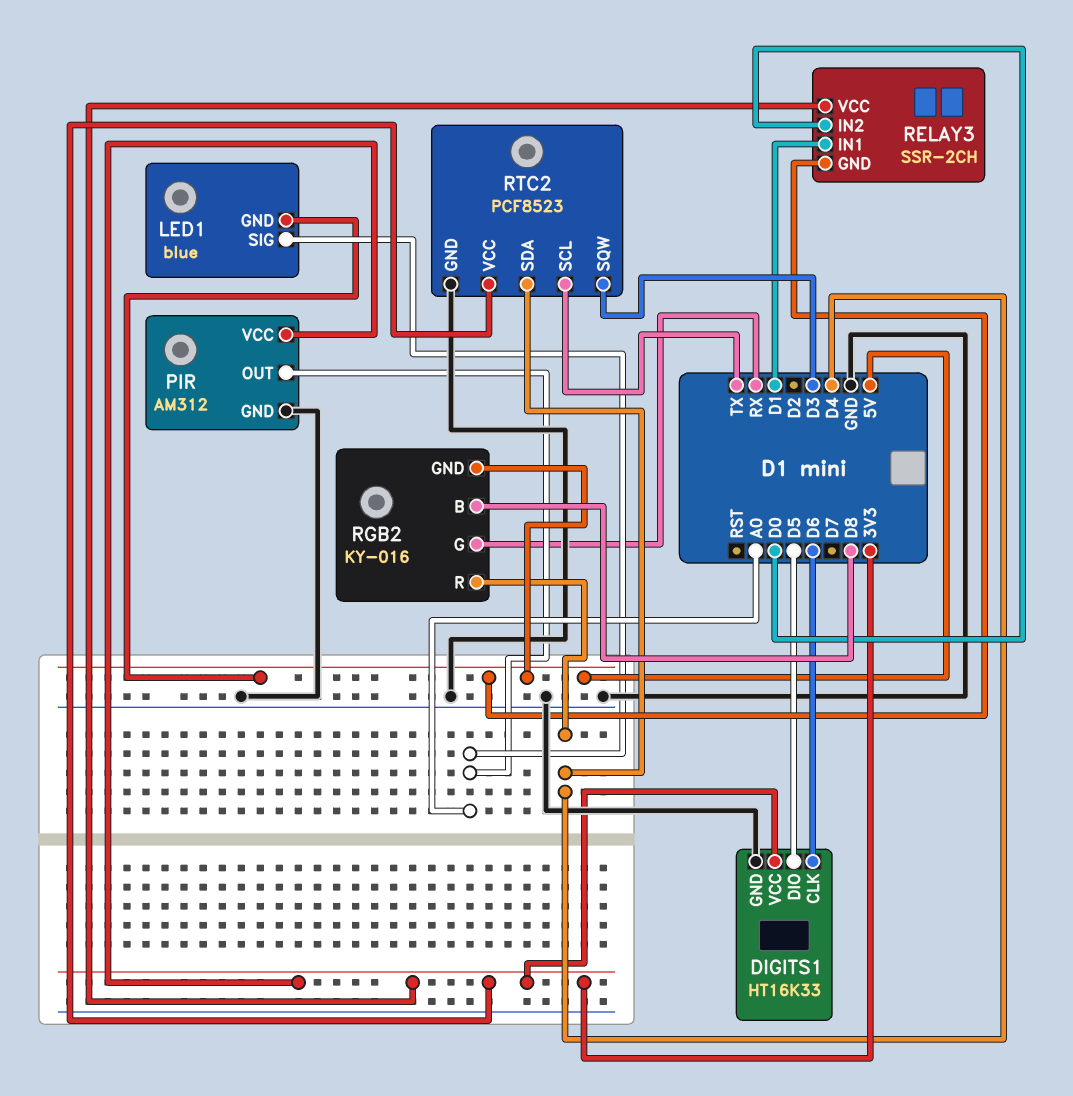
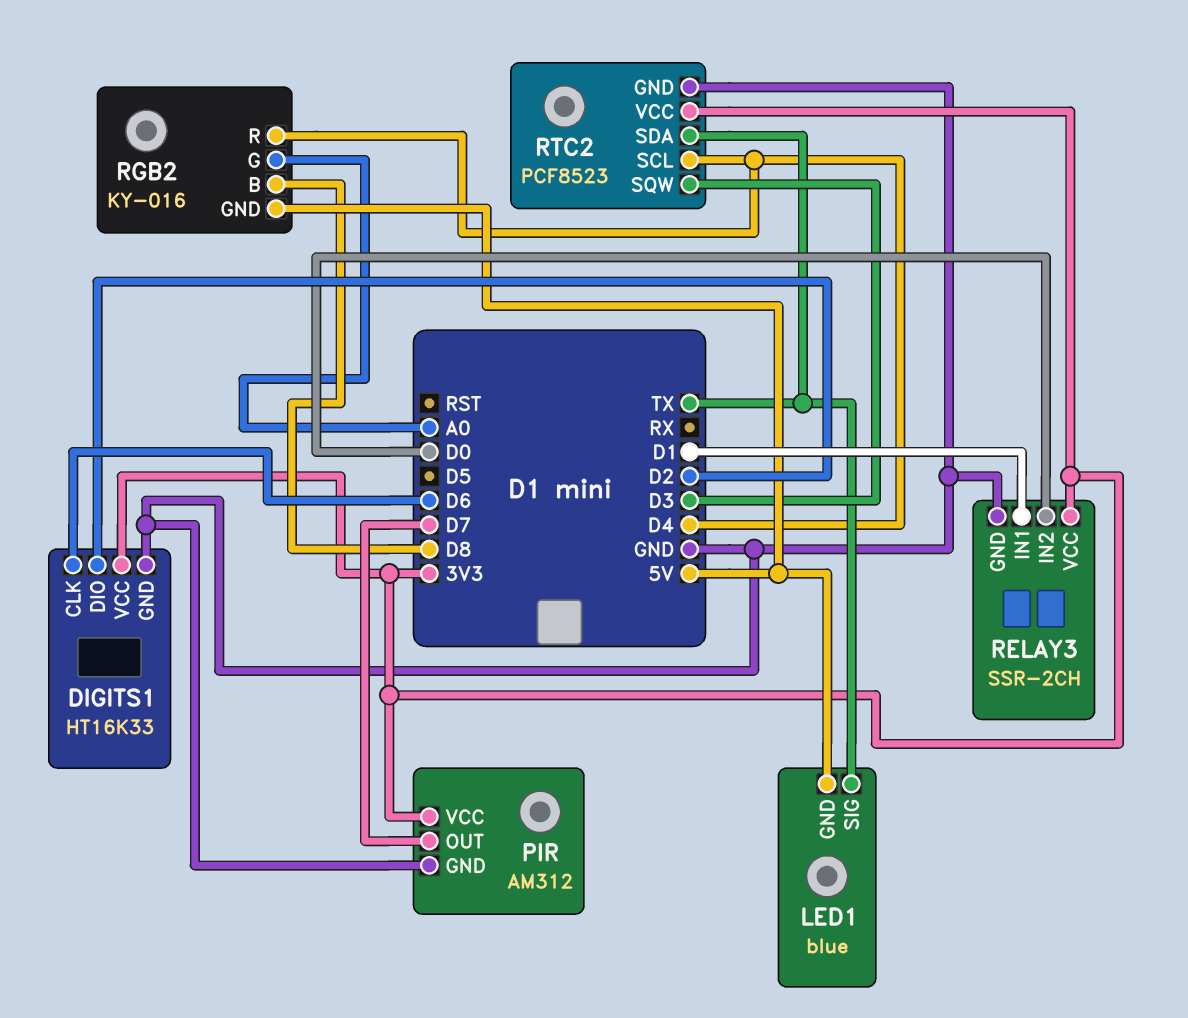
DIGITS1 pin DIO: D5 -> D2
LED1 pin SIG: A0 -> TX
PIR pin OUT: A0 -> D7
RELAY3 pin GND: 5V -> GND
RGB2 pin G: RX -> A0
RTC2 pin SCL: TX -> D4
RTC2 pin SDA: D4 -> TX

